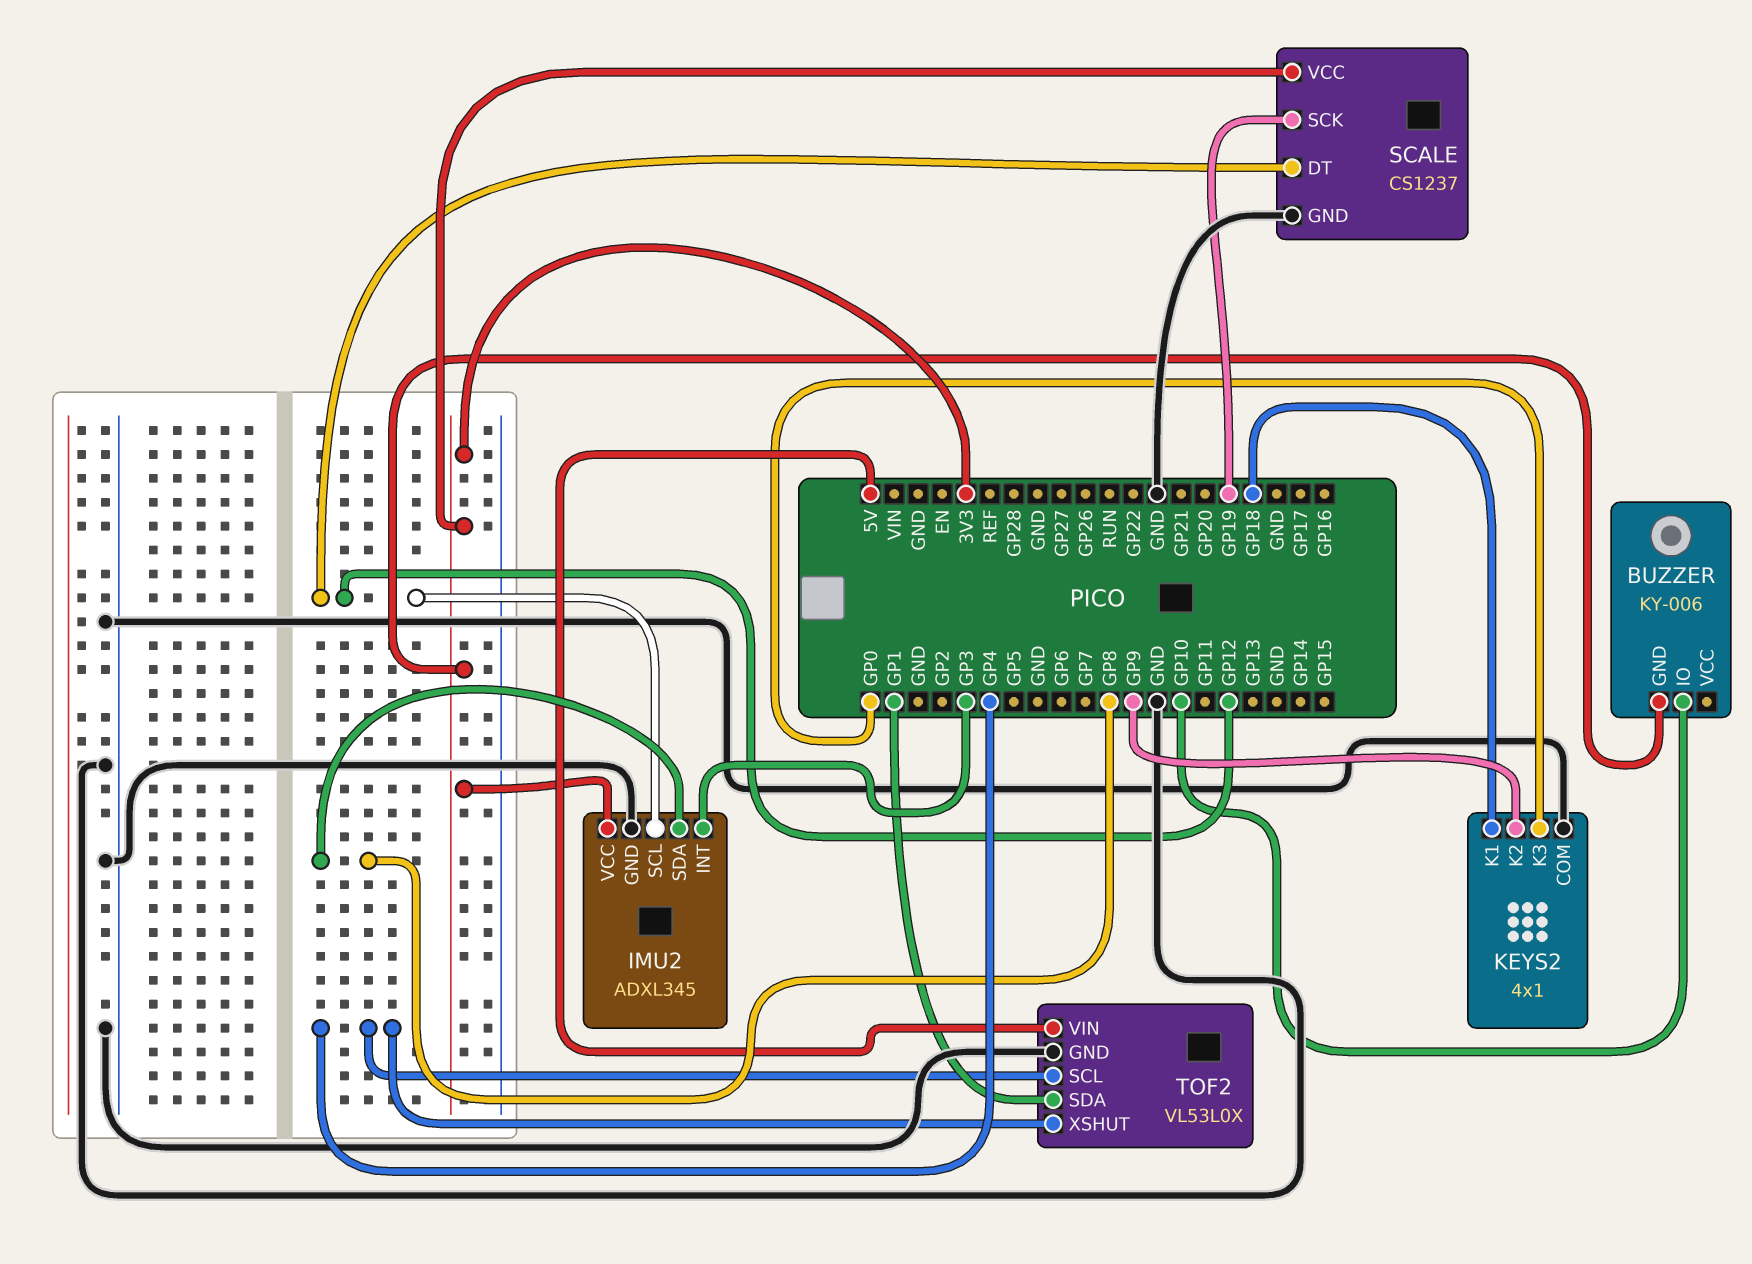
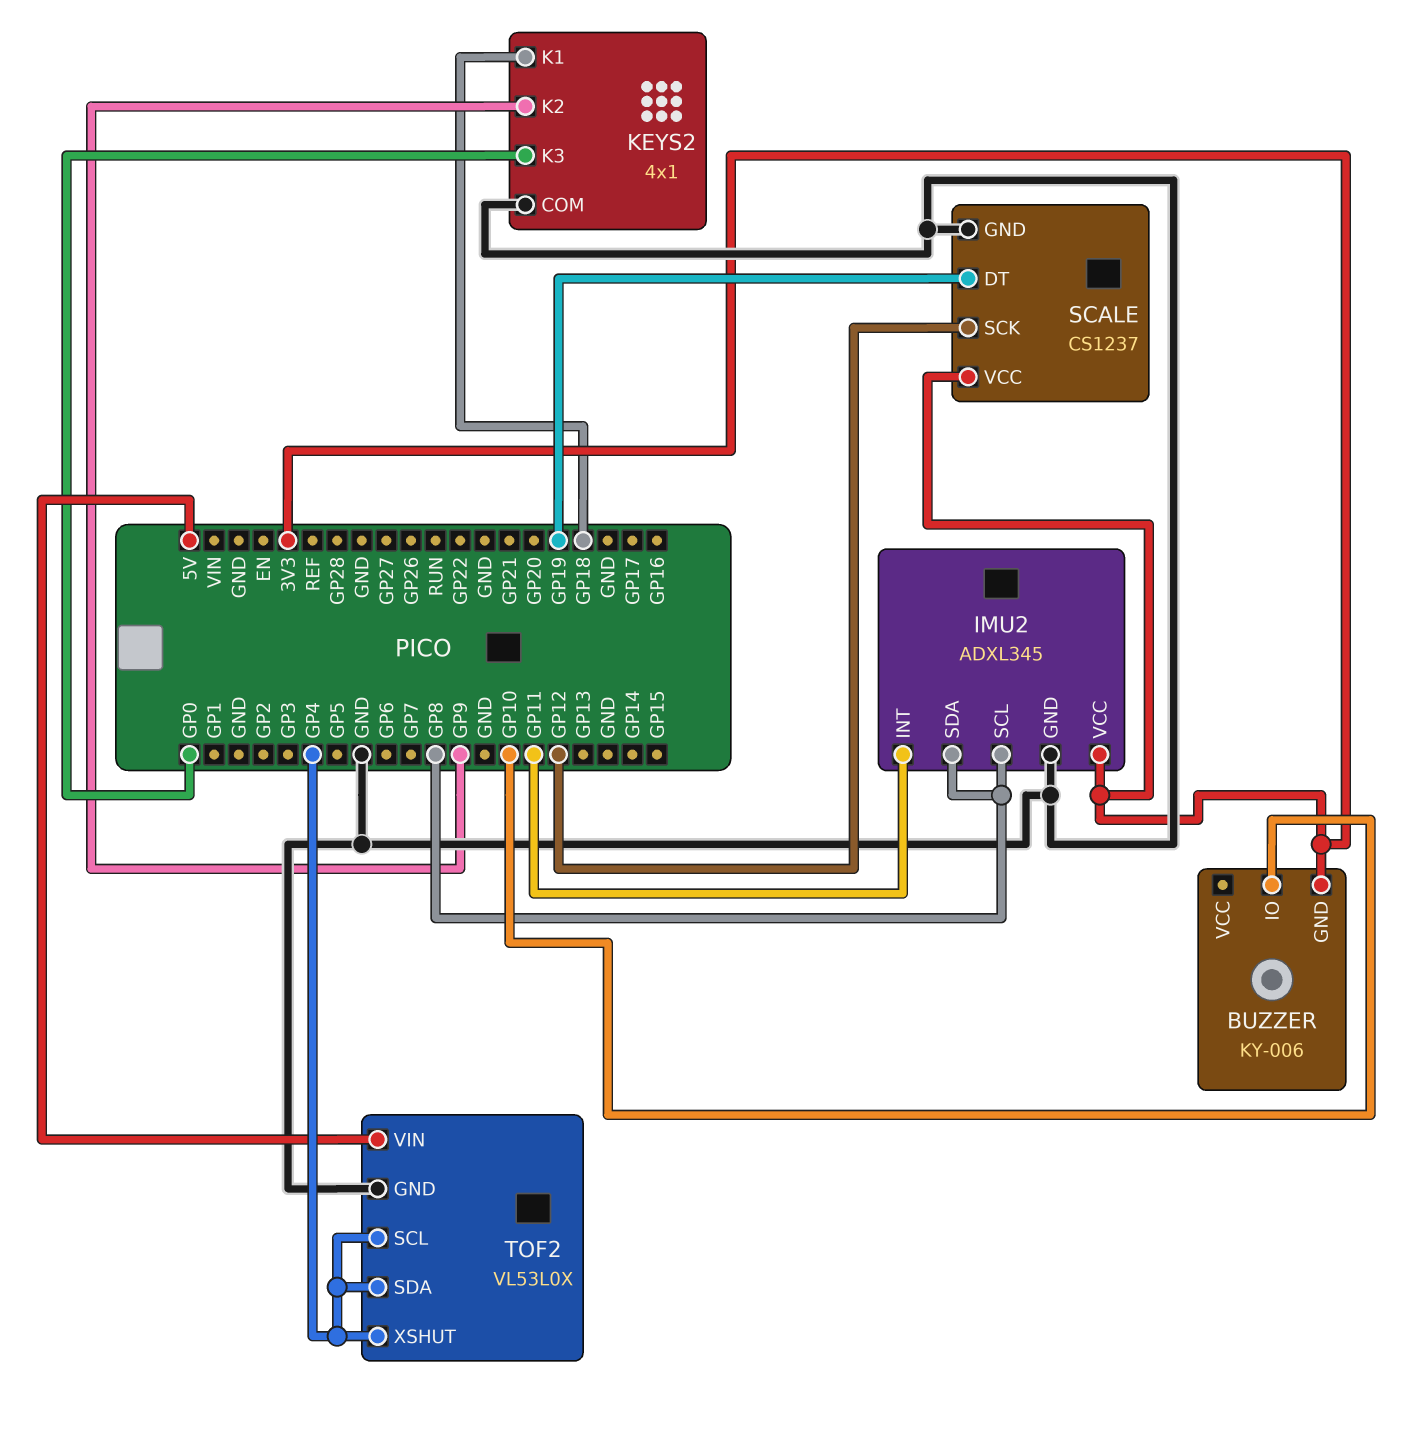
IMU2 pin INT: GP3 -> GP11
IMU2 pin SCL: GP12 -> GP8
SCALE pin DT: GP12 -> GP19
SCALE pin SCK: GP19 -> GP12
TOF2 pin SDA: GP1 -> GP4

